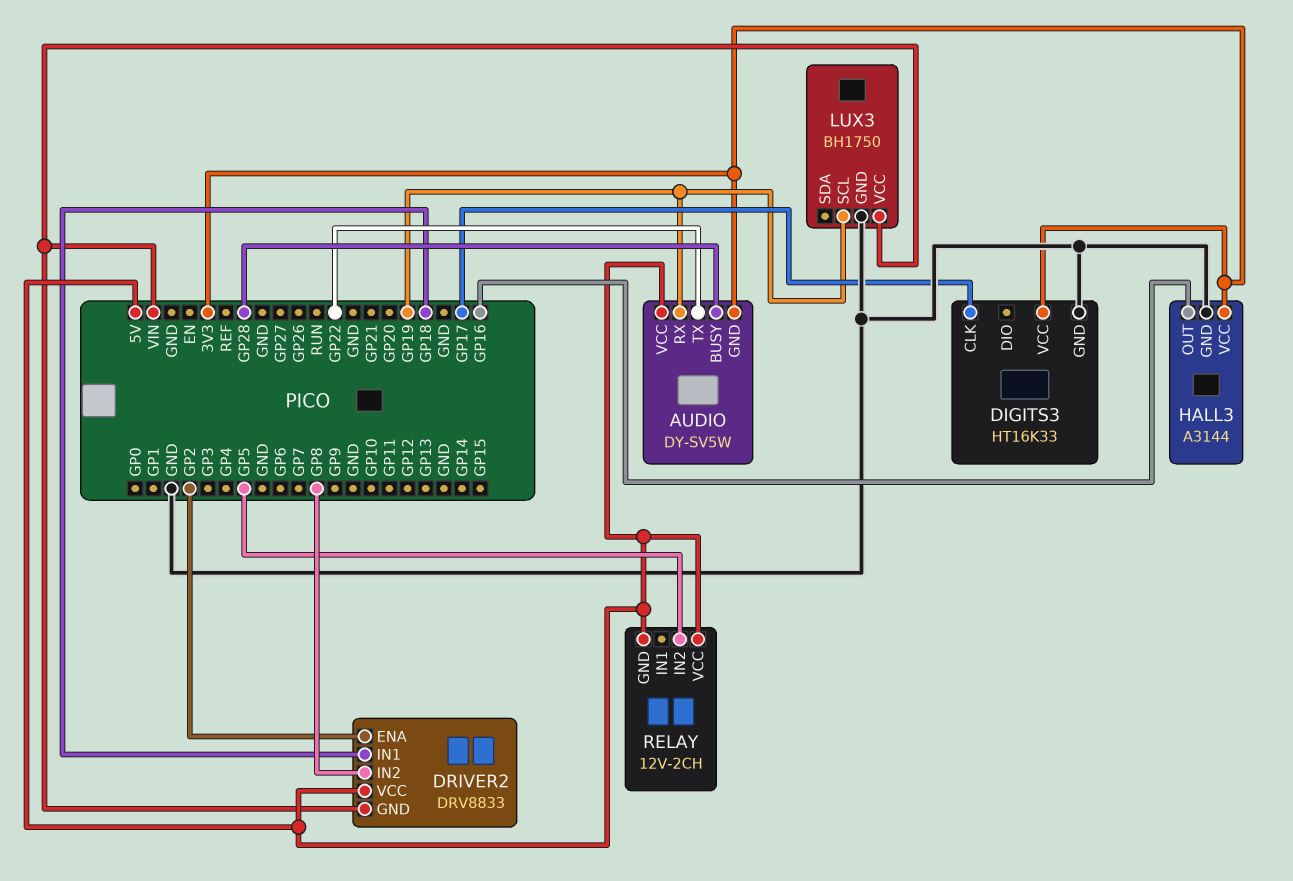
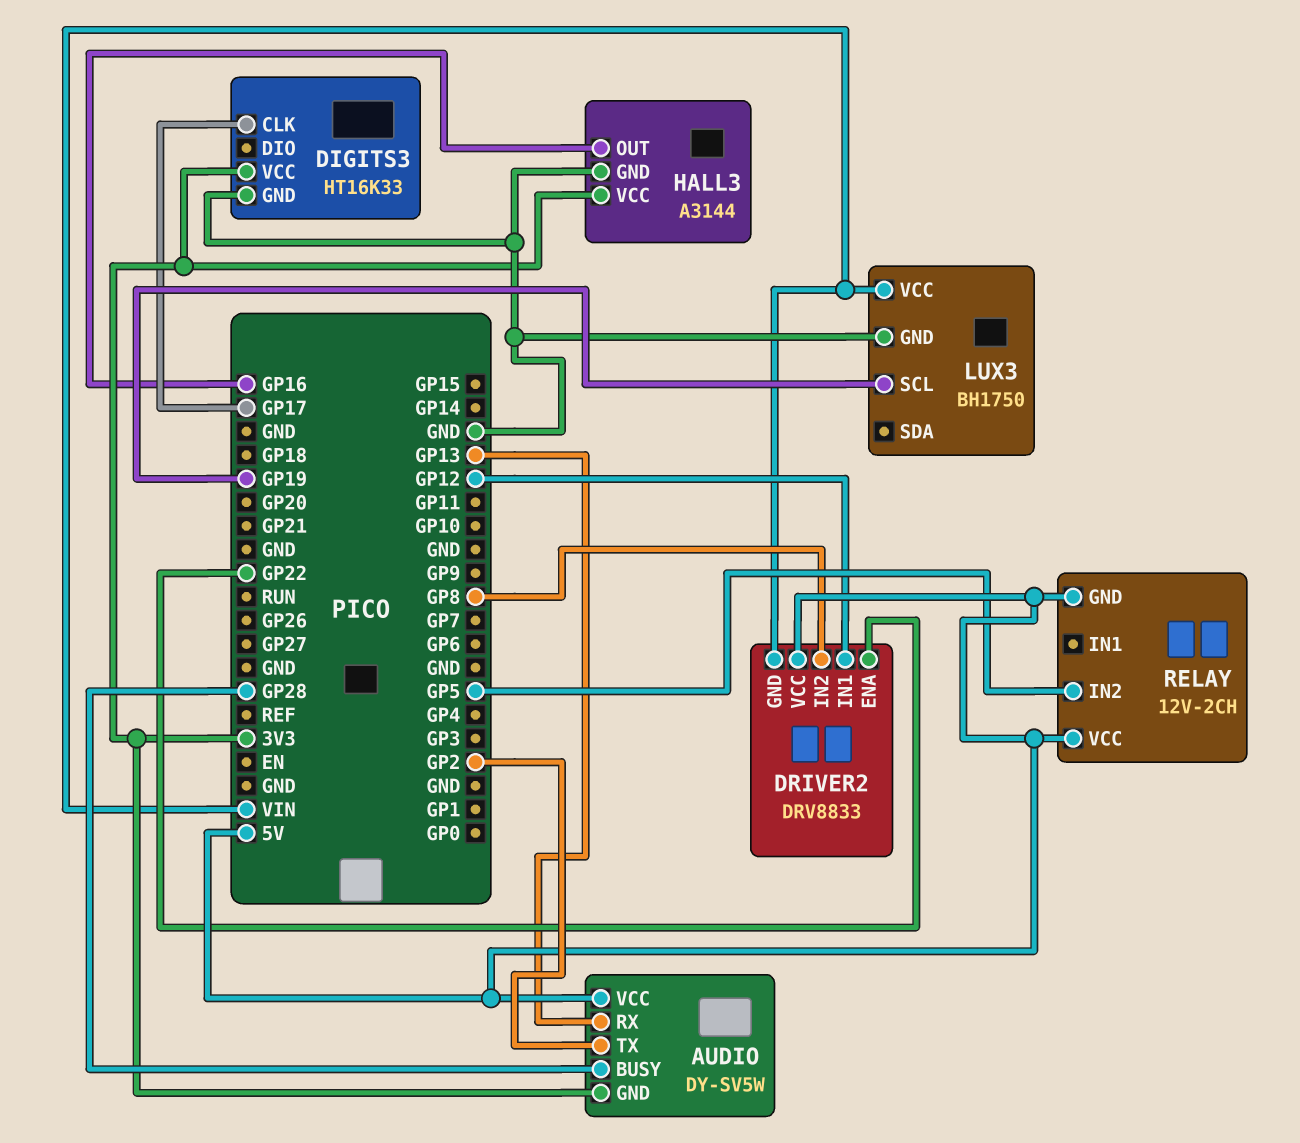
AUDIO pin RX: GP19 -> GP13
AUDIO pin TX: GP22 -> GP2
DRIVER2 pin ENA: GP2 -> GP22
DRIVER2 pin IN1: GP18 -> GP12

